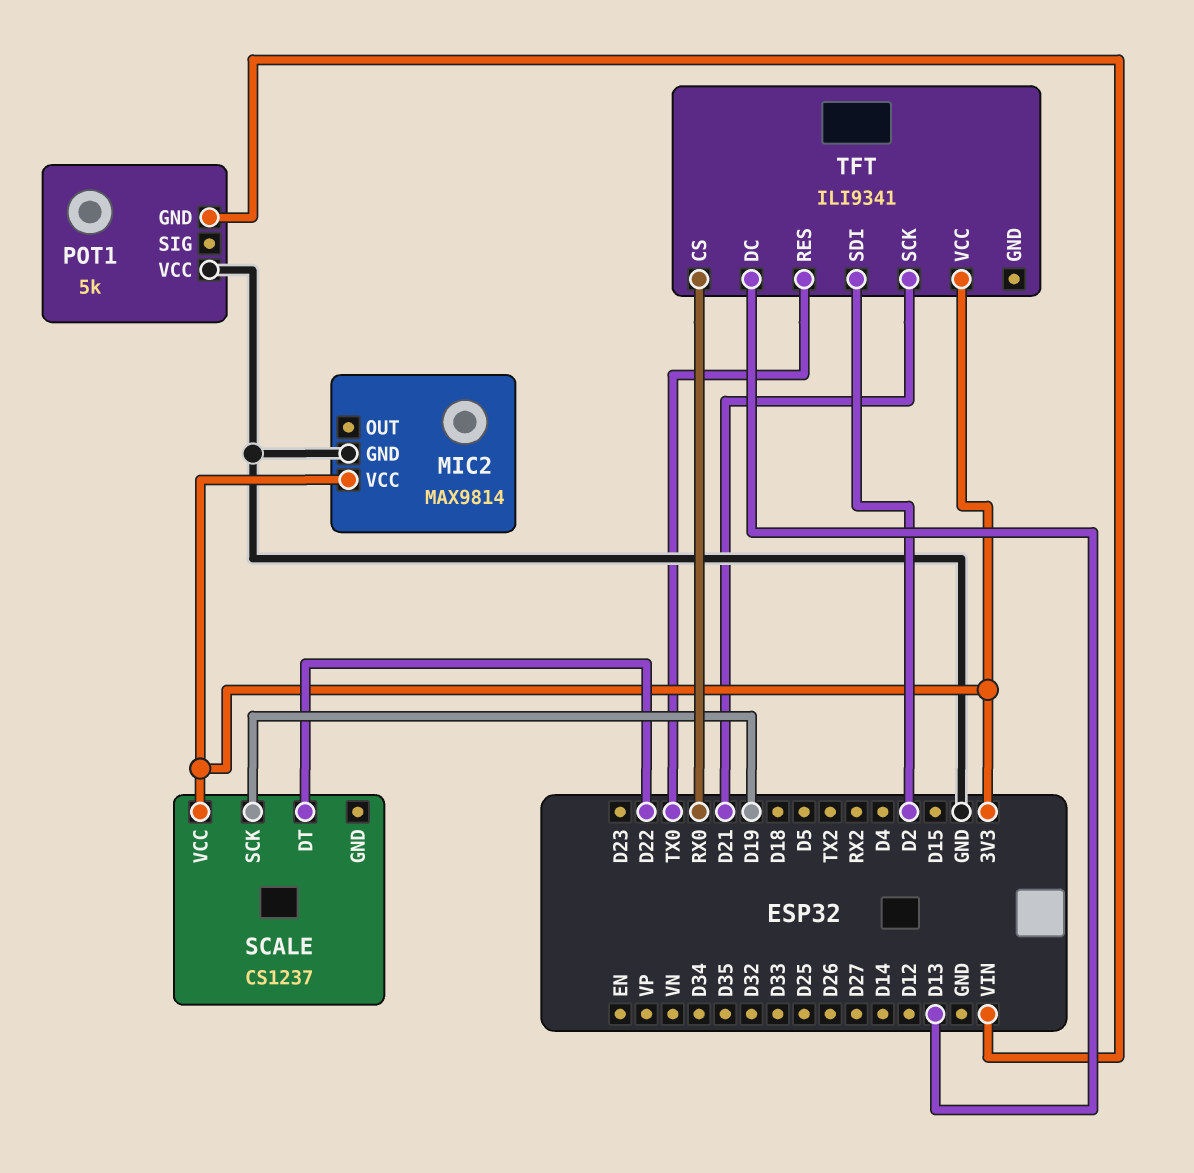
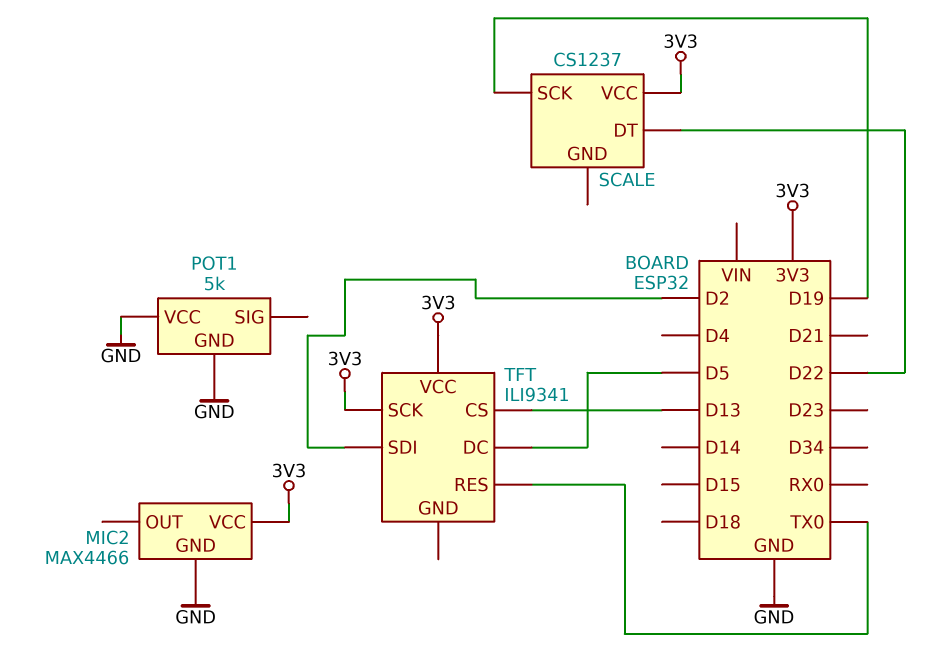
MIC2: MAX9814 -> MAX4466
POT1 pin GND: VIN -> GND
TFT pin CS: RX0 -> D13
TFT pin DC: D13 -> D5
TFT pin SCK: D21 -> 3V3

